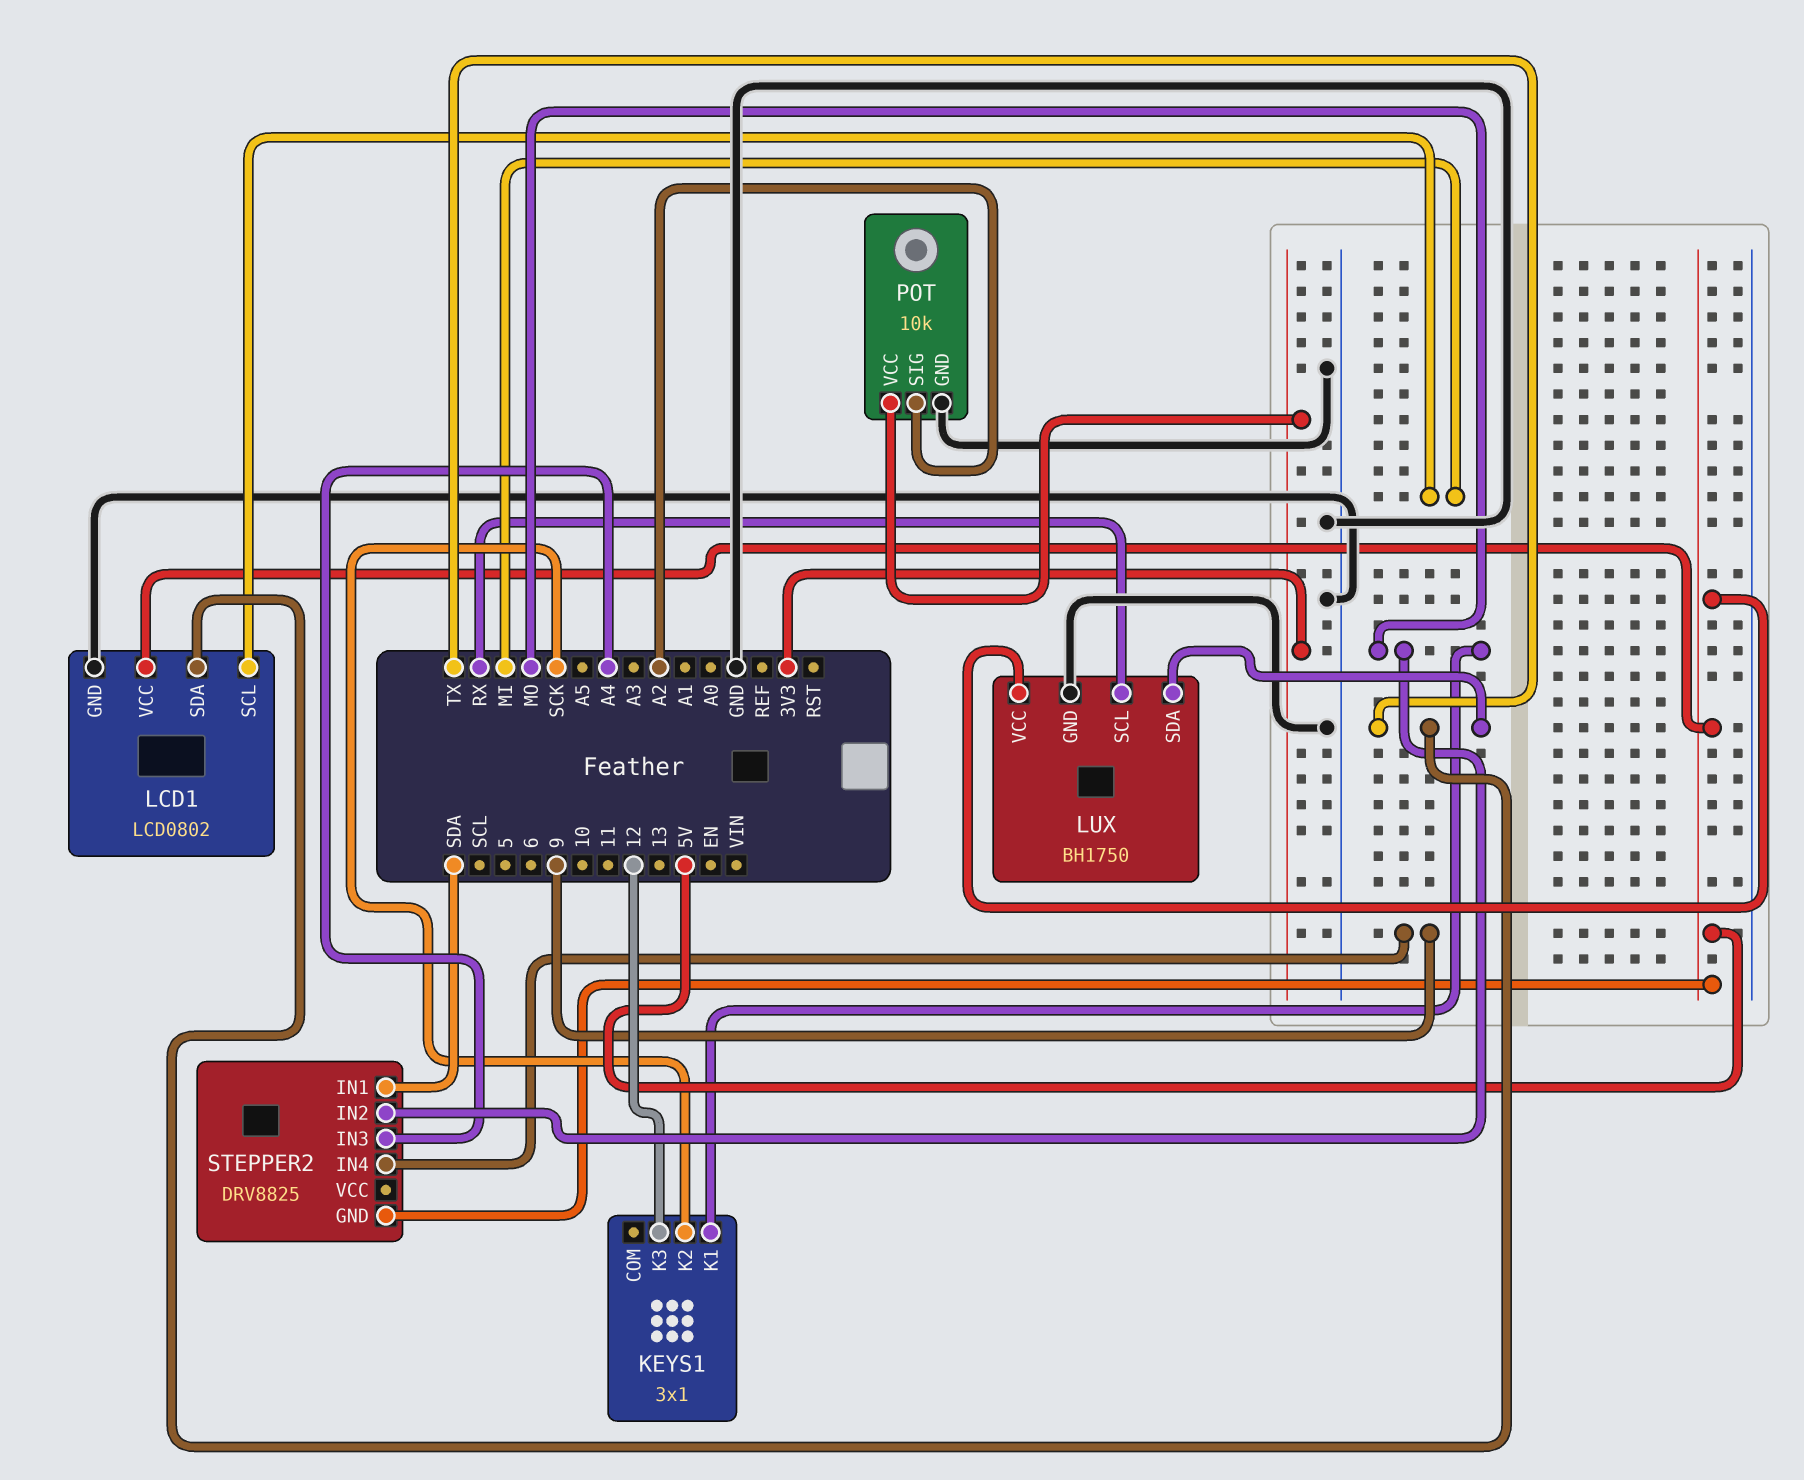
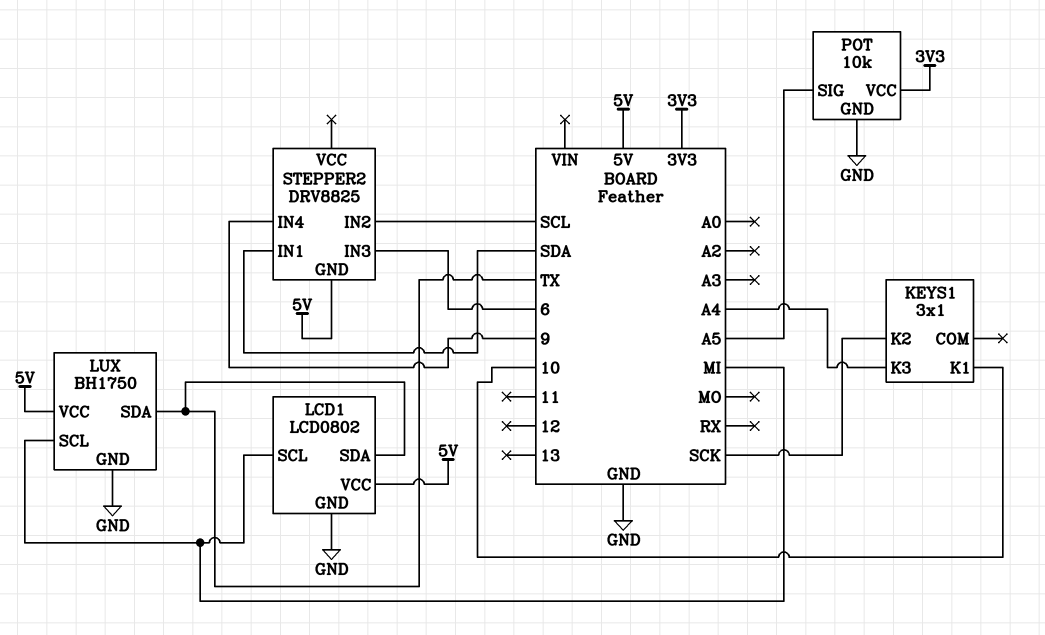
KEYS1 pin K1: MO -> 10
KEYS1 pin K3: 12 -> A4
LUX pin SCL: RX -> MI
POT pin SIG: A2 -> A5
STEPPER2 pin IN2: MO -> SCL
STEPPER2 pin IN3: A4 -> 6

